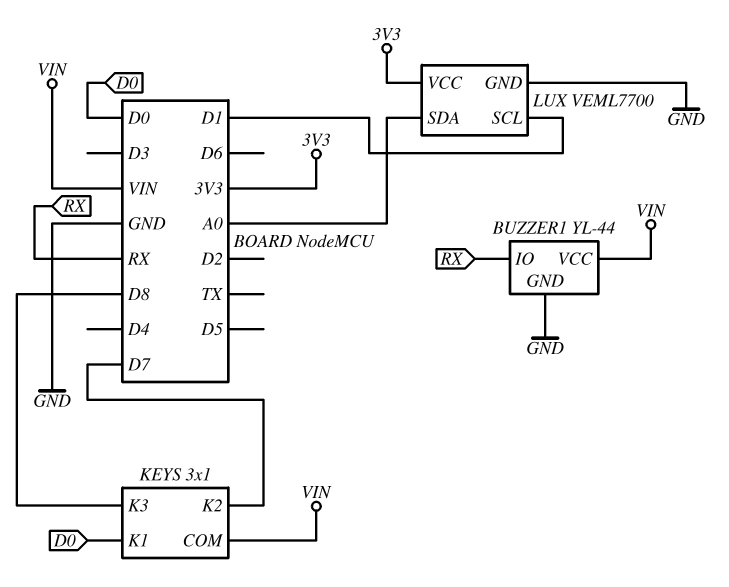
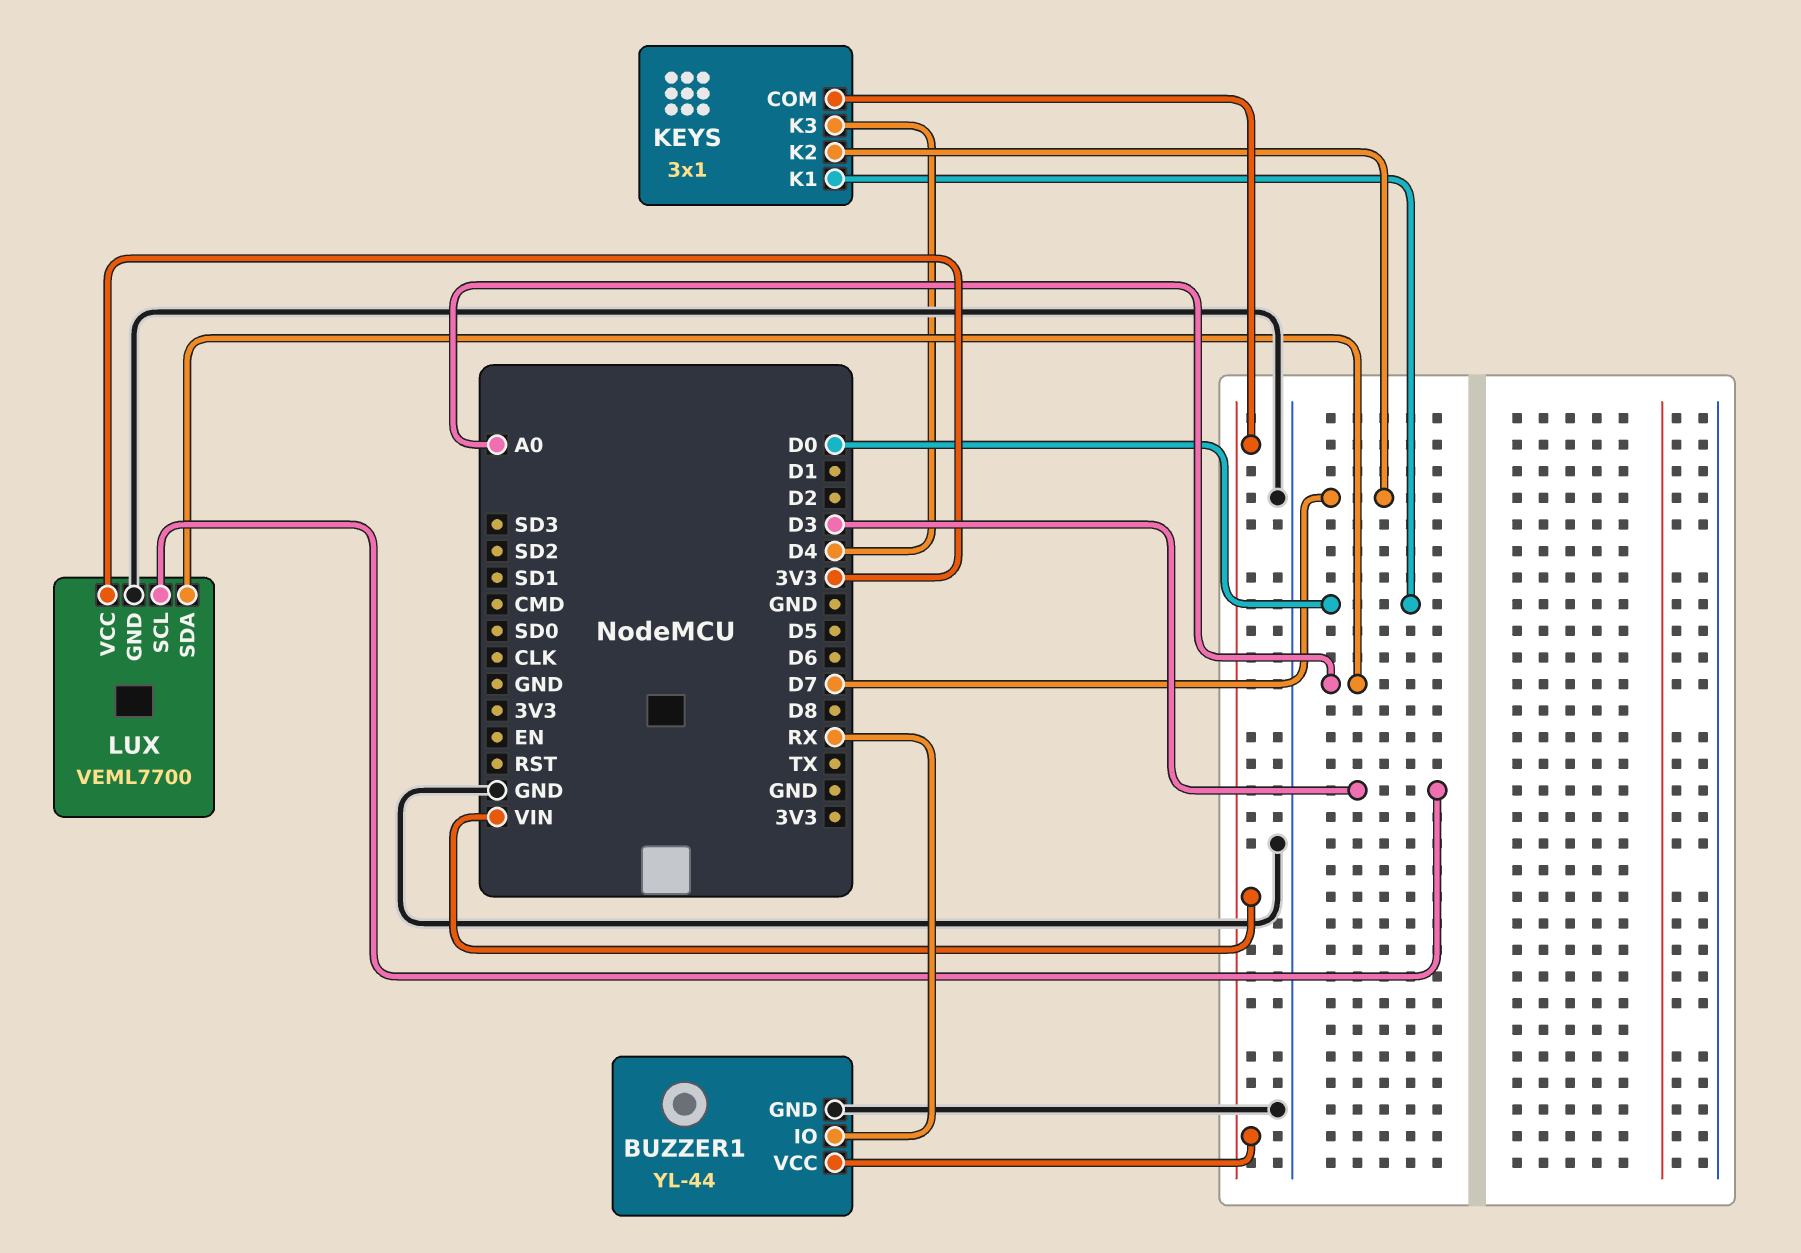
KEYS pin K3: D8 -> D4
LUX pin SCL: D1 -> D3

